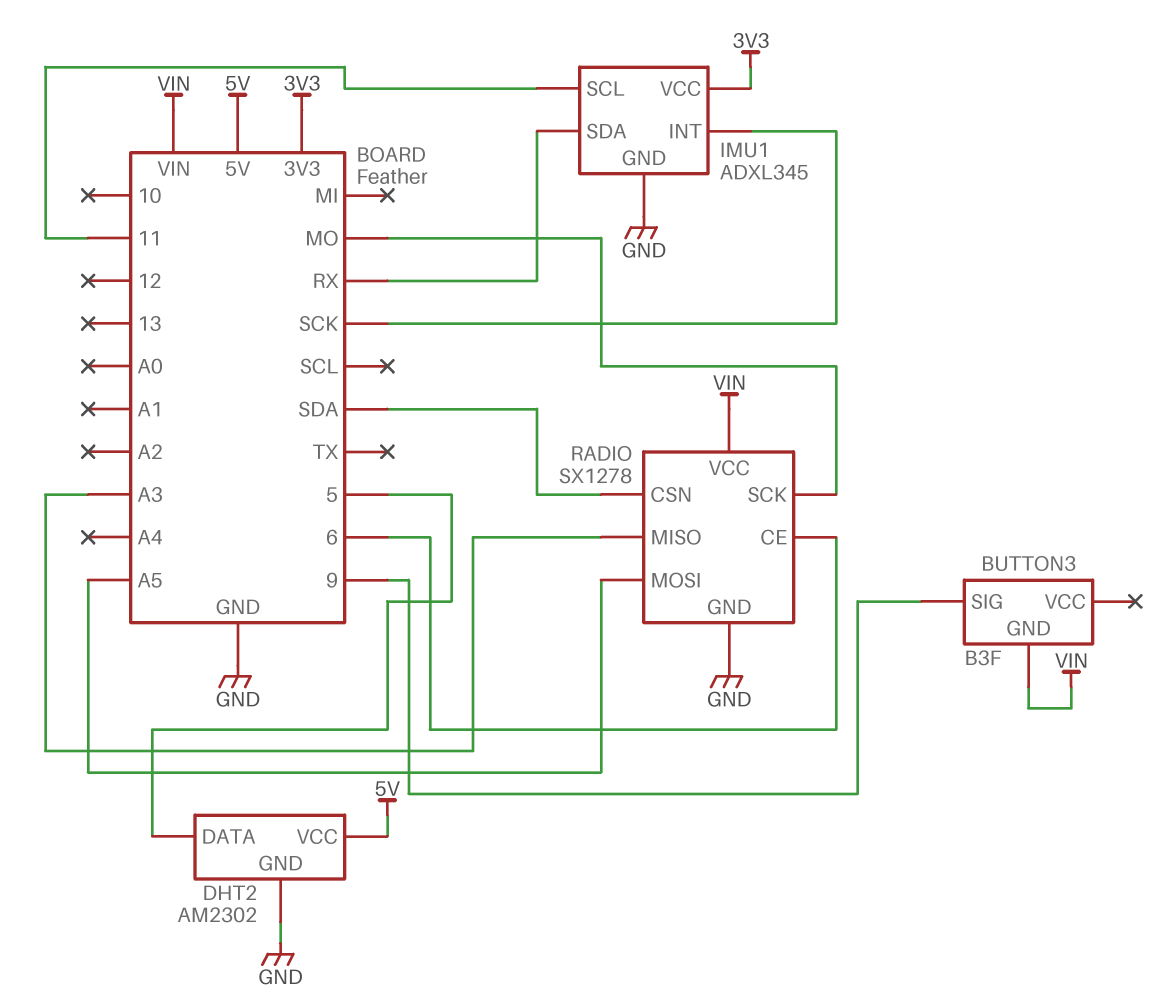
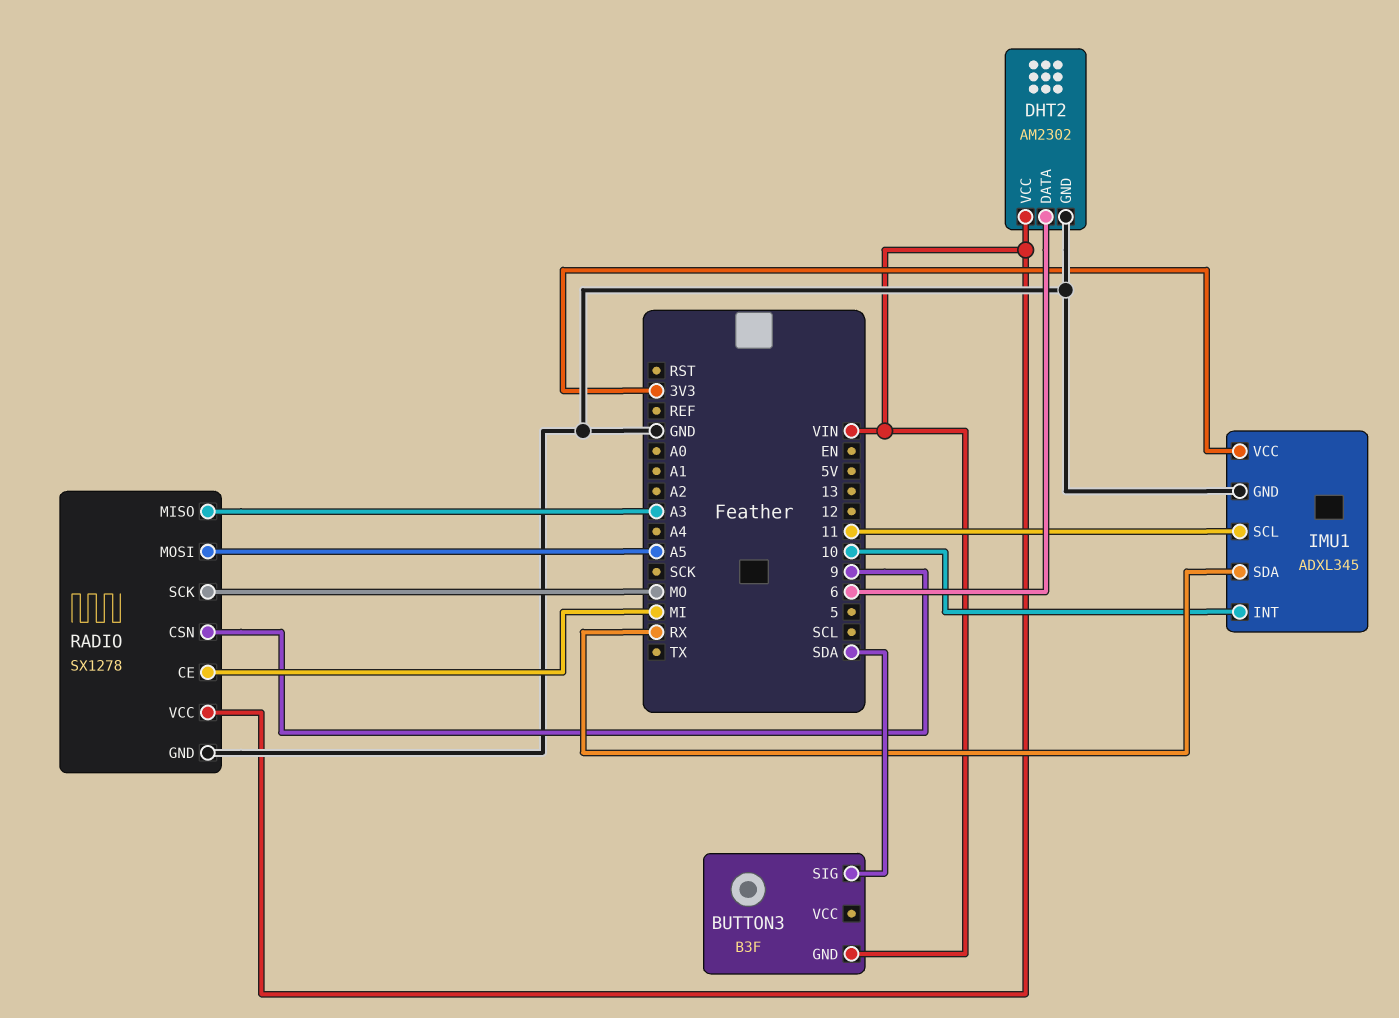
BUTTON3 pin SIG: 9 -> SDA
DHT2 pin DATA: 5 -> 6
DHT2 pin VCC: 5V -> VIN
IMU1 pin INT: SCK -> 10
RADIO pin CE: 6 -> MI
RADIO pin CSN: SDA -> 9

